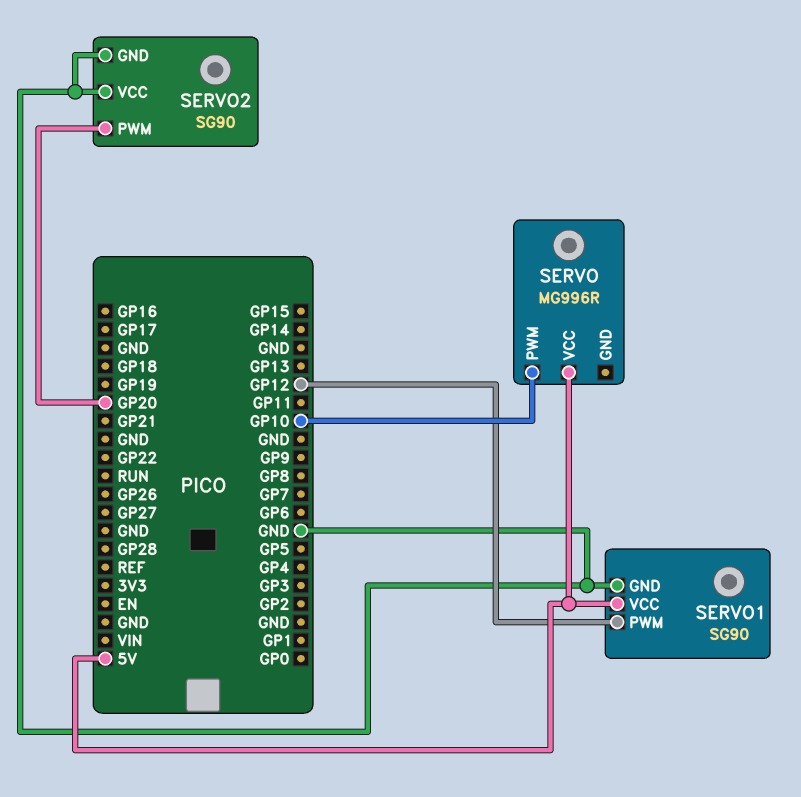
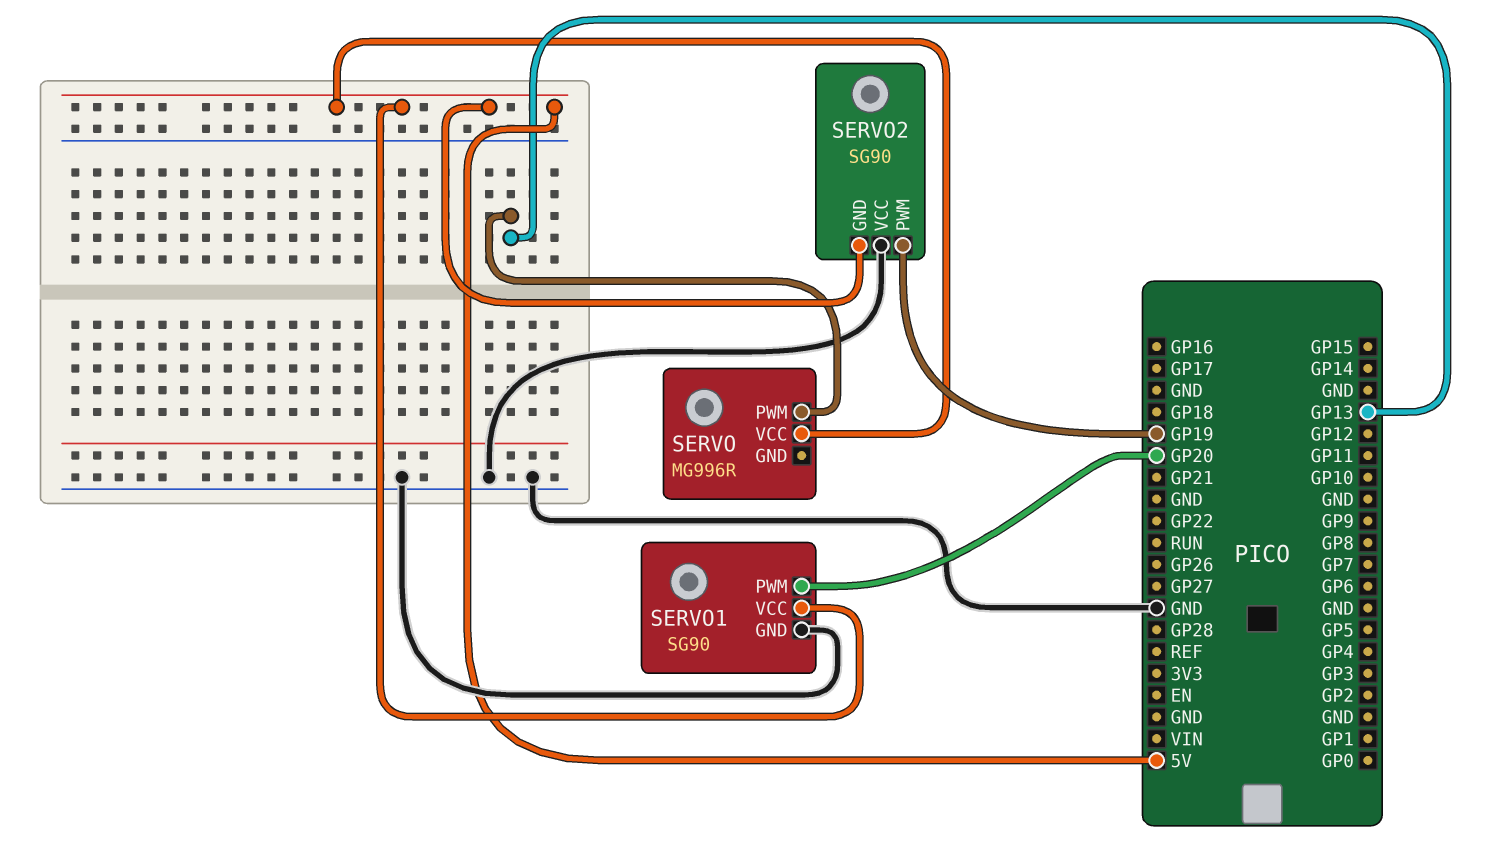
SERVO pin PWM: GP10 -> GP13
SERVO1 pin PWM: GP12 -> GP20
SERVO2 pin GND: GND -> 5V
SERVO2 pin PWM: GP20 -> GP19

